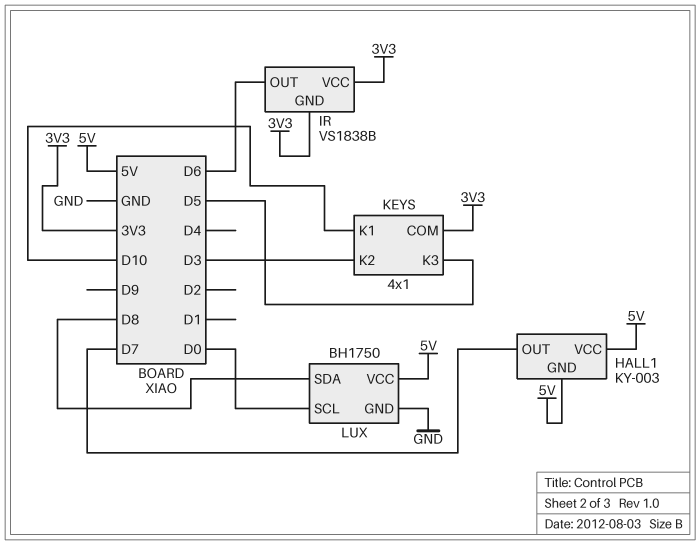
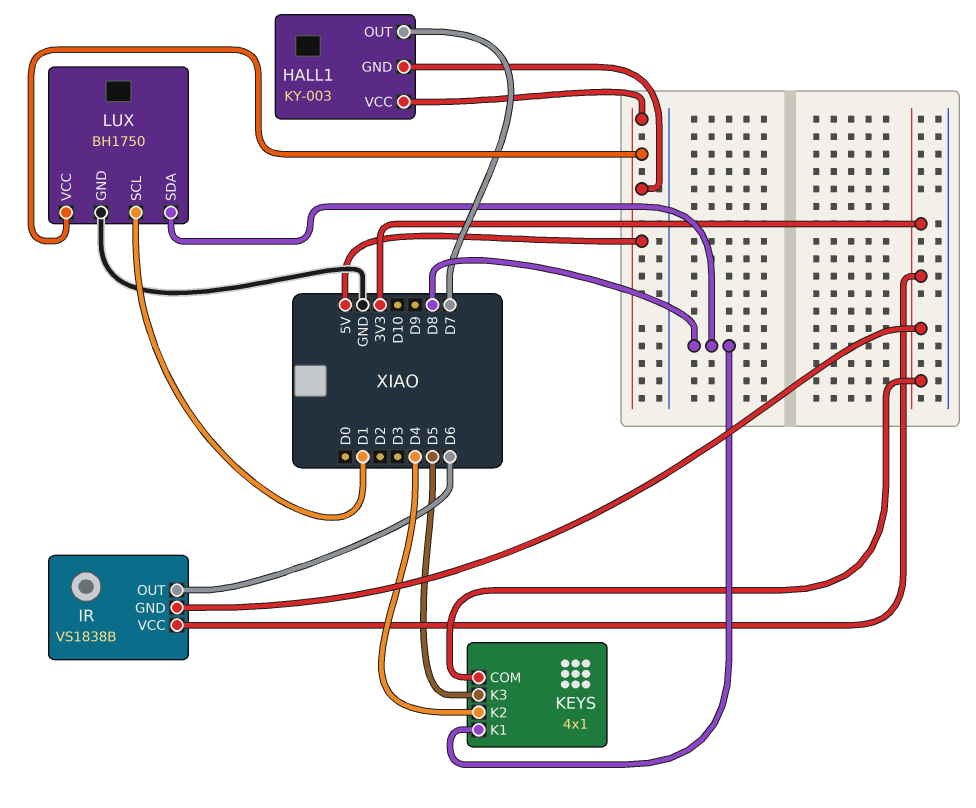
KEYS pin K1: D10 -> D8
KEYS pin K2: D3 -> D4
LUX pin SCL: D0 -> D1

